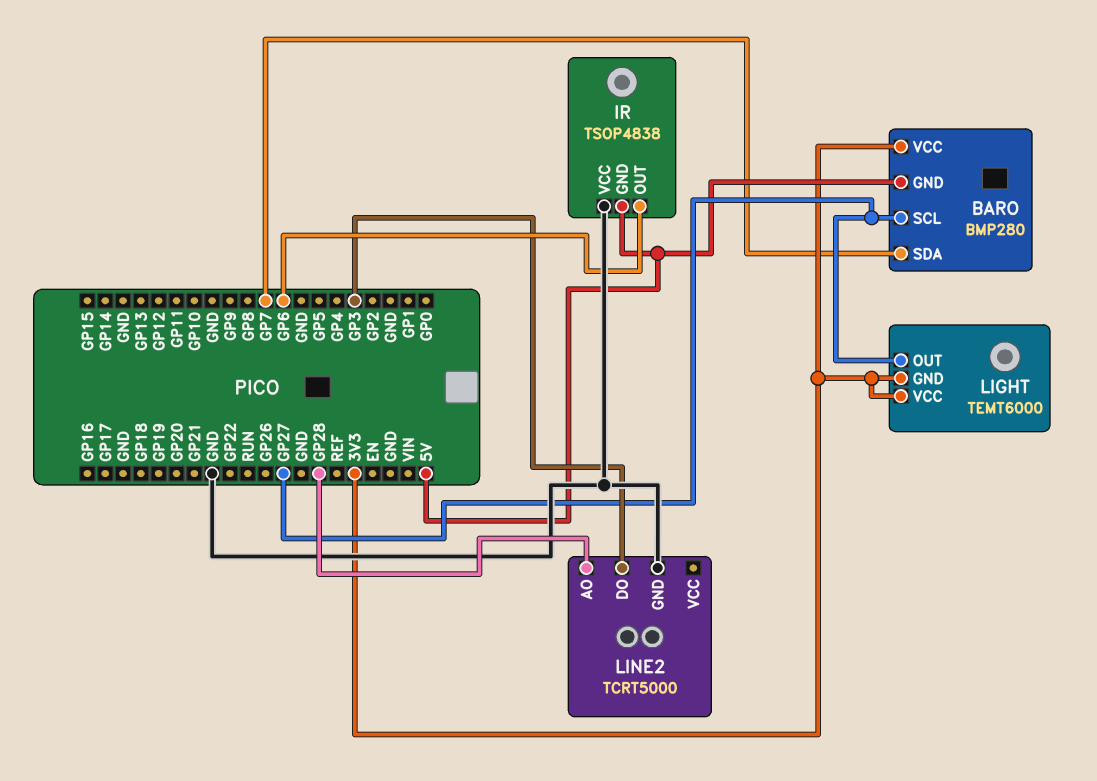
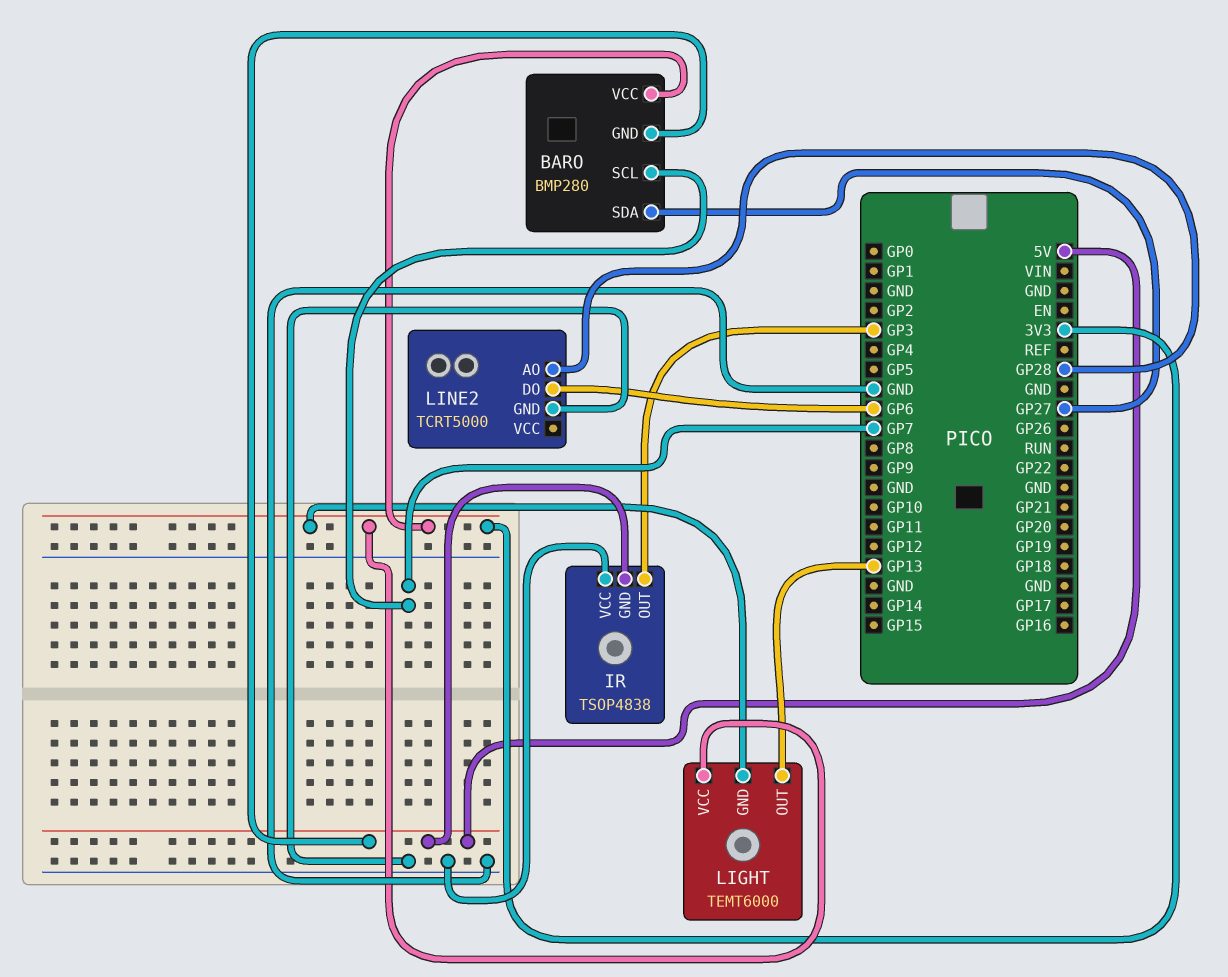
BARO pin SCL: GP27 -> GP7
BARO pin SDA: GP7 -> GP27
IR pin OUT: GP6 -> GP3
LIGHT pin OUT: GP27 -> GP13
LINE2 pin DO: GP3 -> GP6

